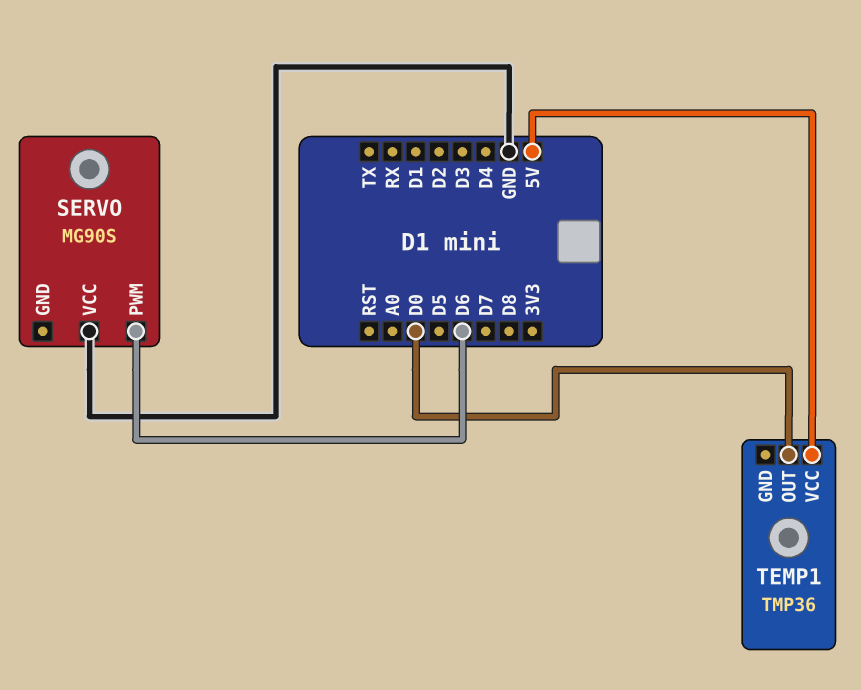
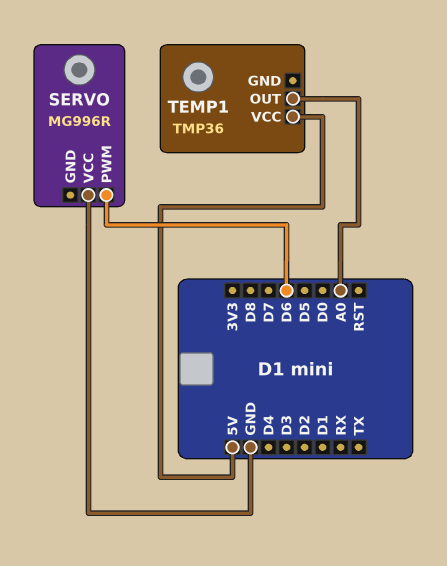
SERVO: MG90S -> MG996R
TEMP1 pin OUT: D0 -> A0

